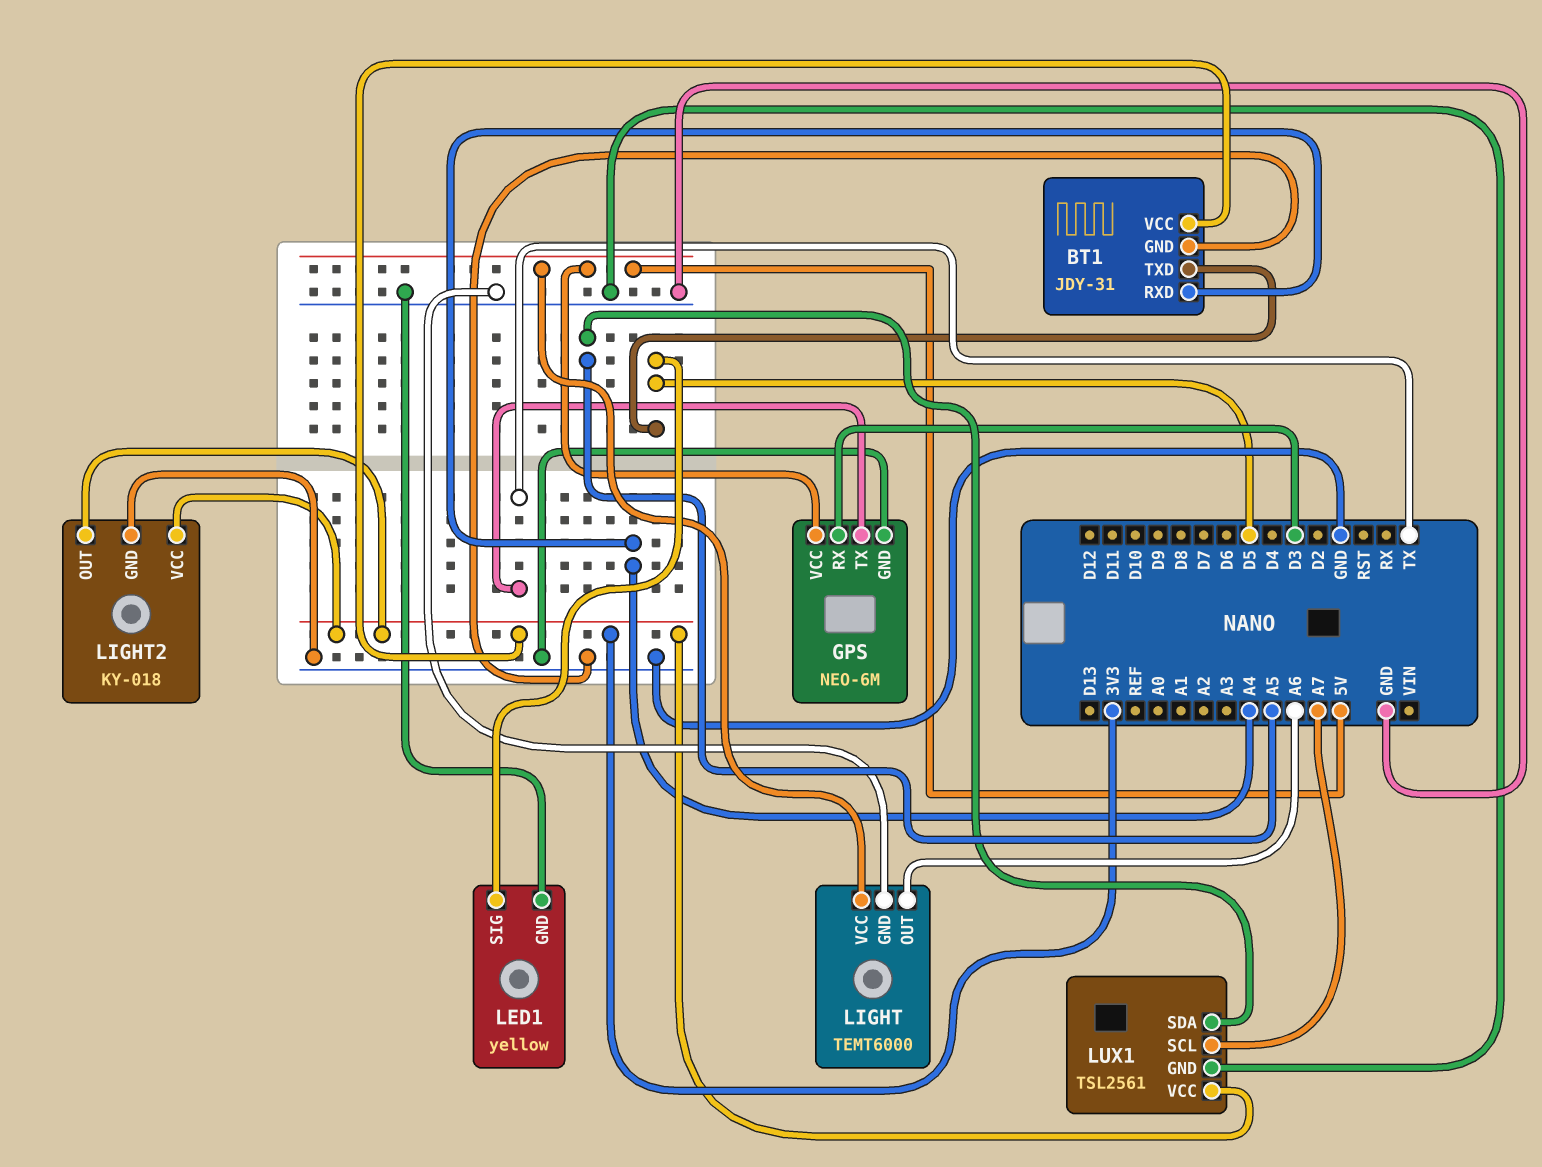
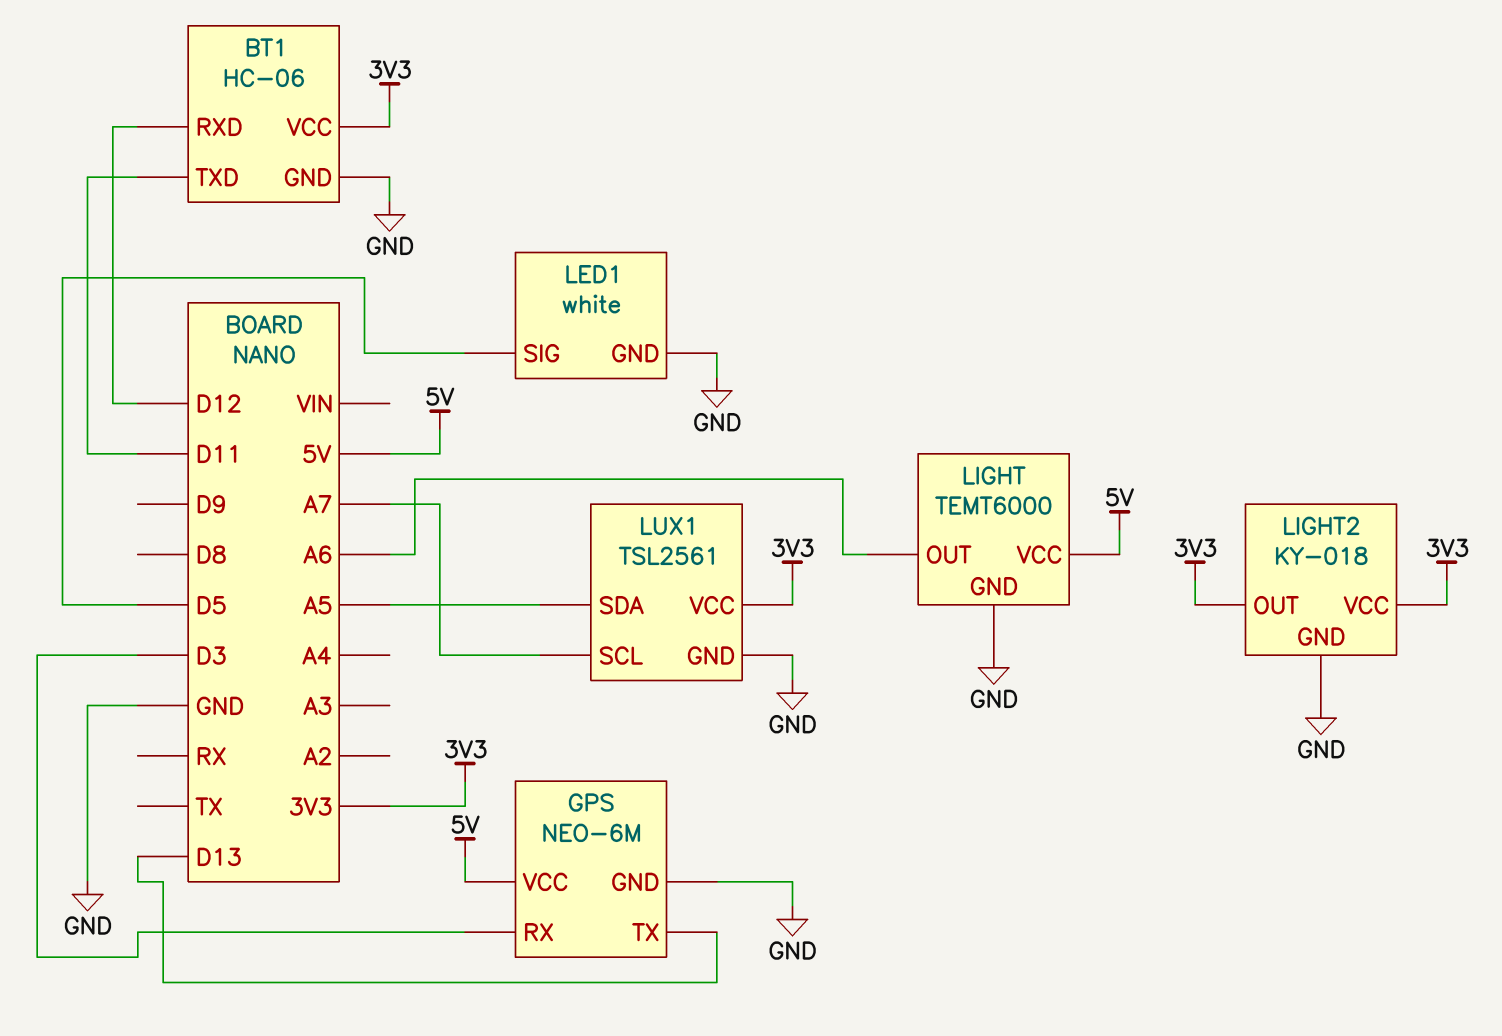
BT1: JDY-31 -> HC-06
BT1 pin RXD: A4 -> D12
BT1 pin TXD: D5 -> D11
GPS pin TX: TX -> D13
LED1: yellow -> white

